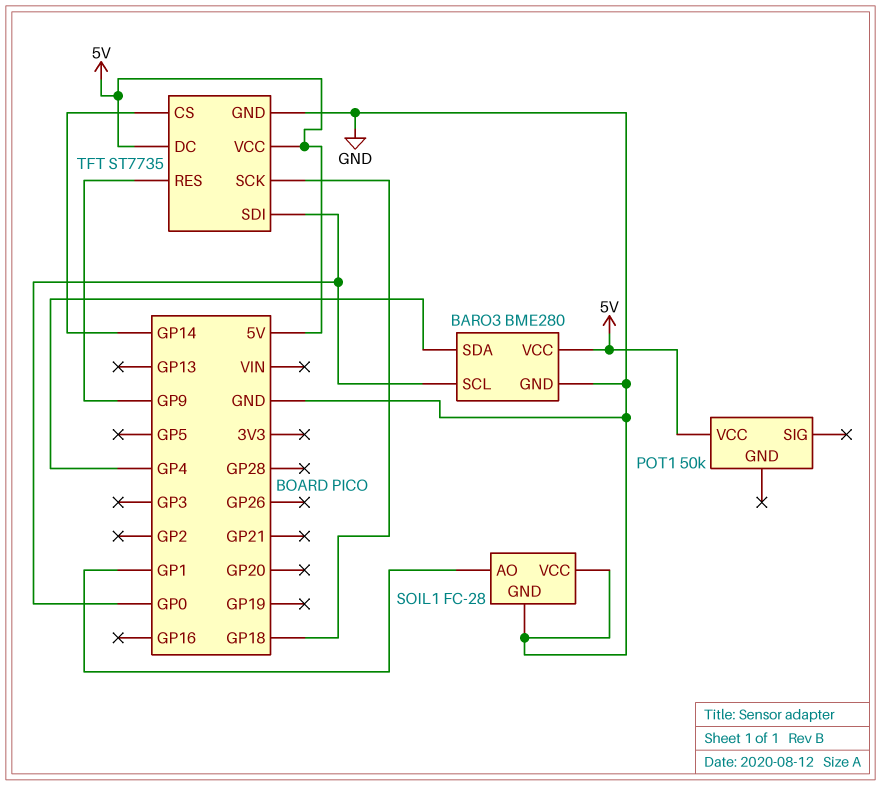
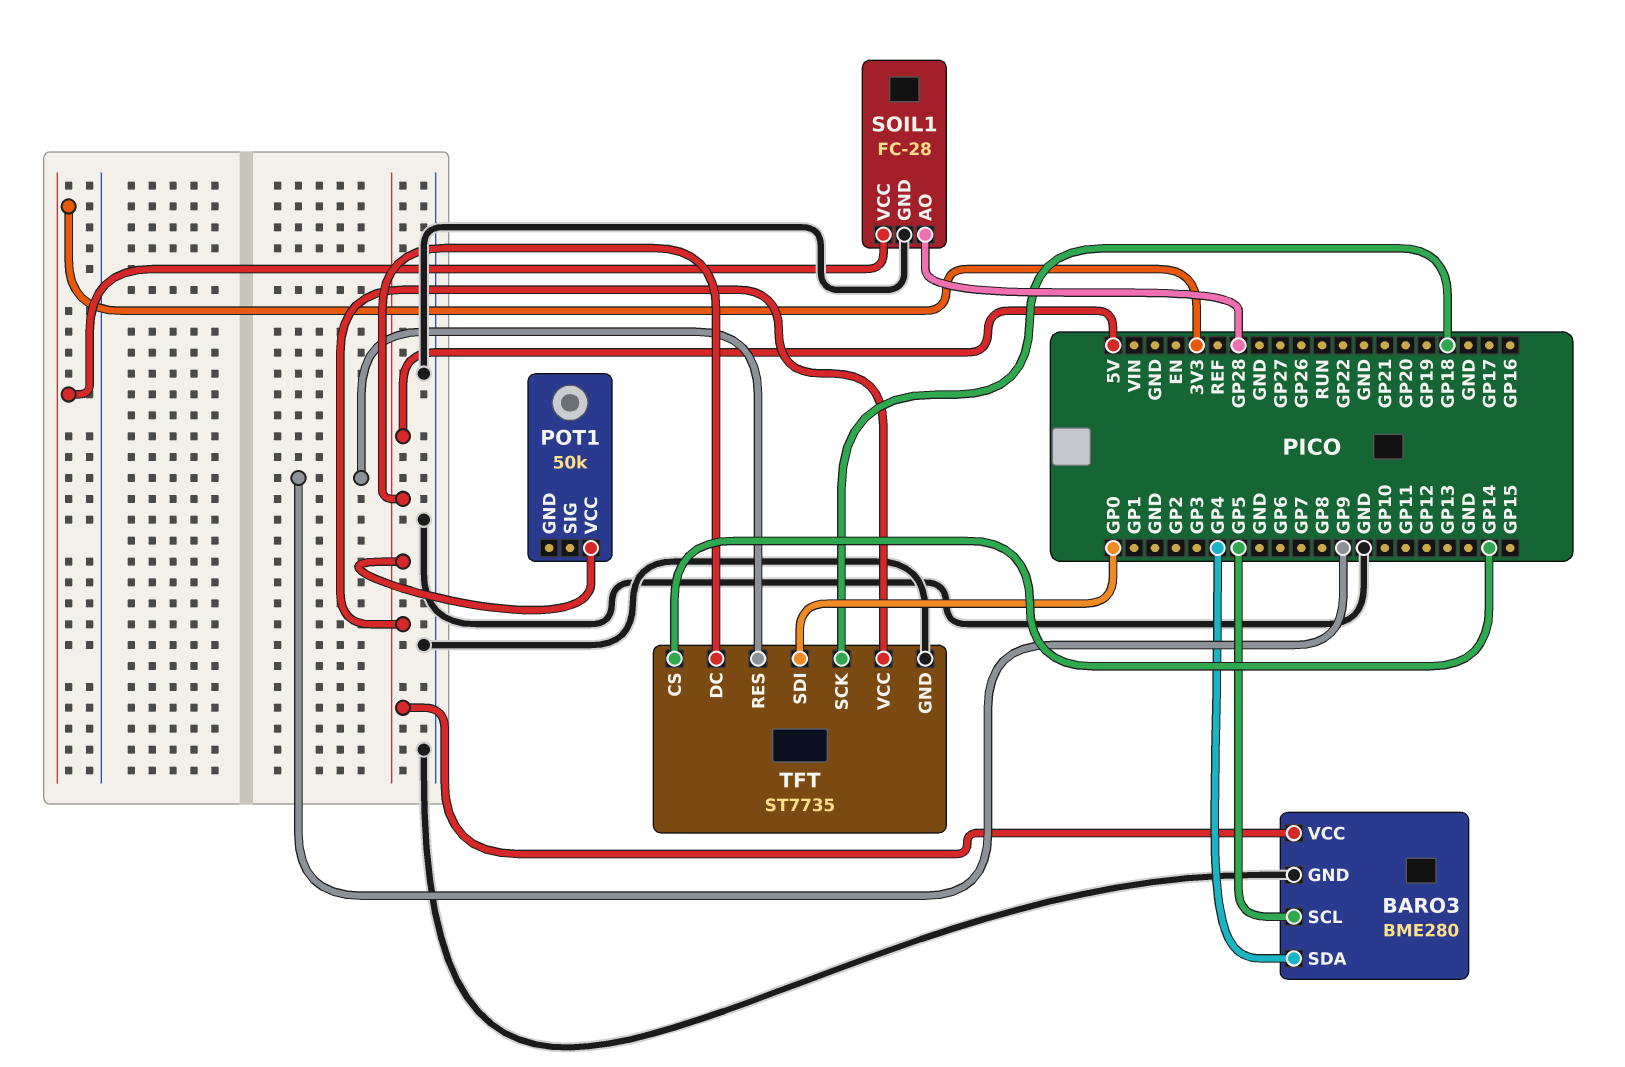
BARO3 pin SCL: GP0 -> GP5
SOIL1 pin AO: GP1 -> GP28
SOIL1 pin VCC: GND -> 3V3

